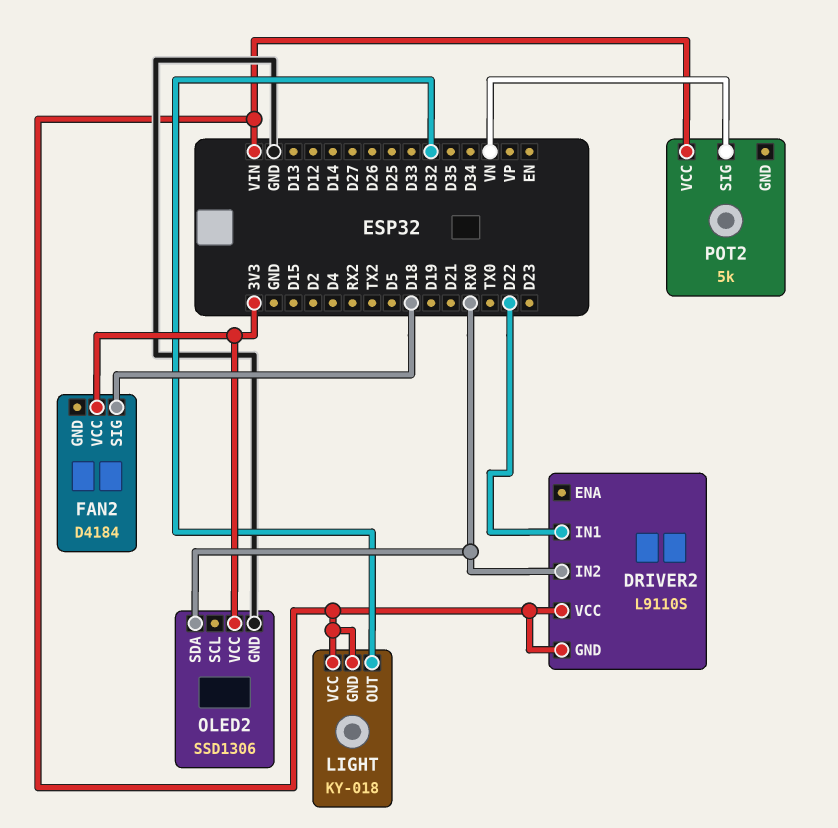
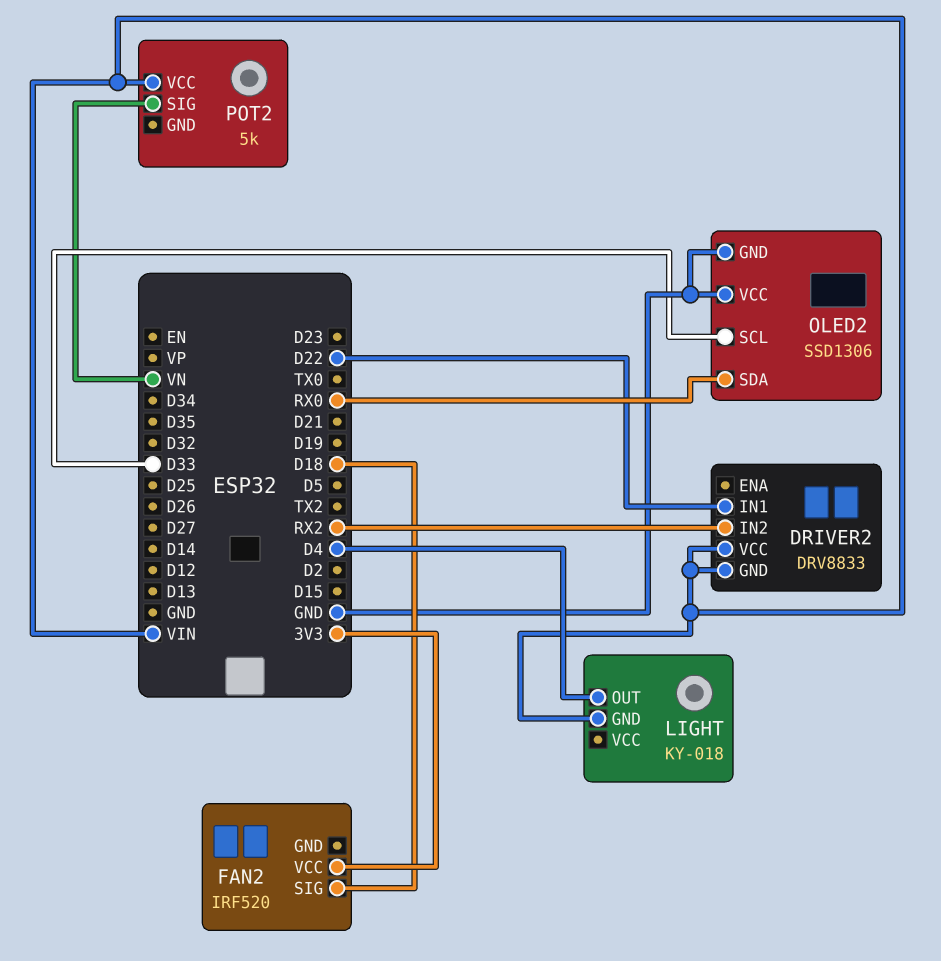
DRIVER2: L9110S -> DRV8833
DRIVER2 pin IN2: RX0 -> RX2
FAN2: D4184 -> IRF520
LIGHT pin OUT: D32 -> D4
LIGHT pin VCC: VIN -> none
OLED2 pin SCL: none -> D33
OLED2 pin VCC: 3V3 -> GND

